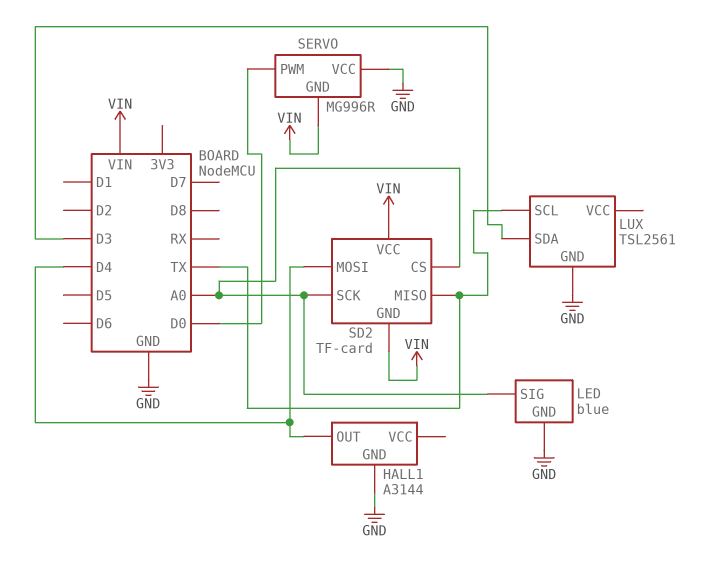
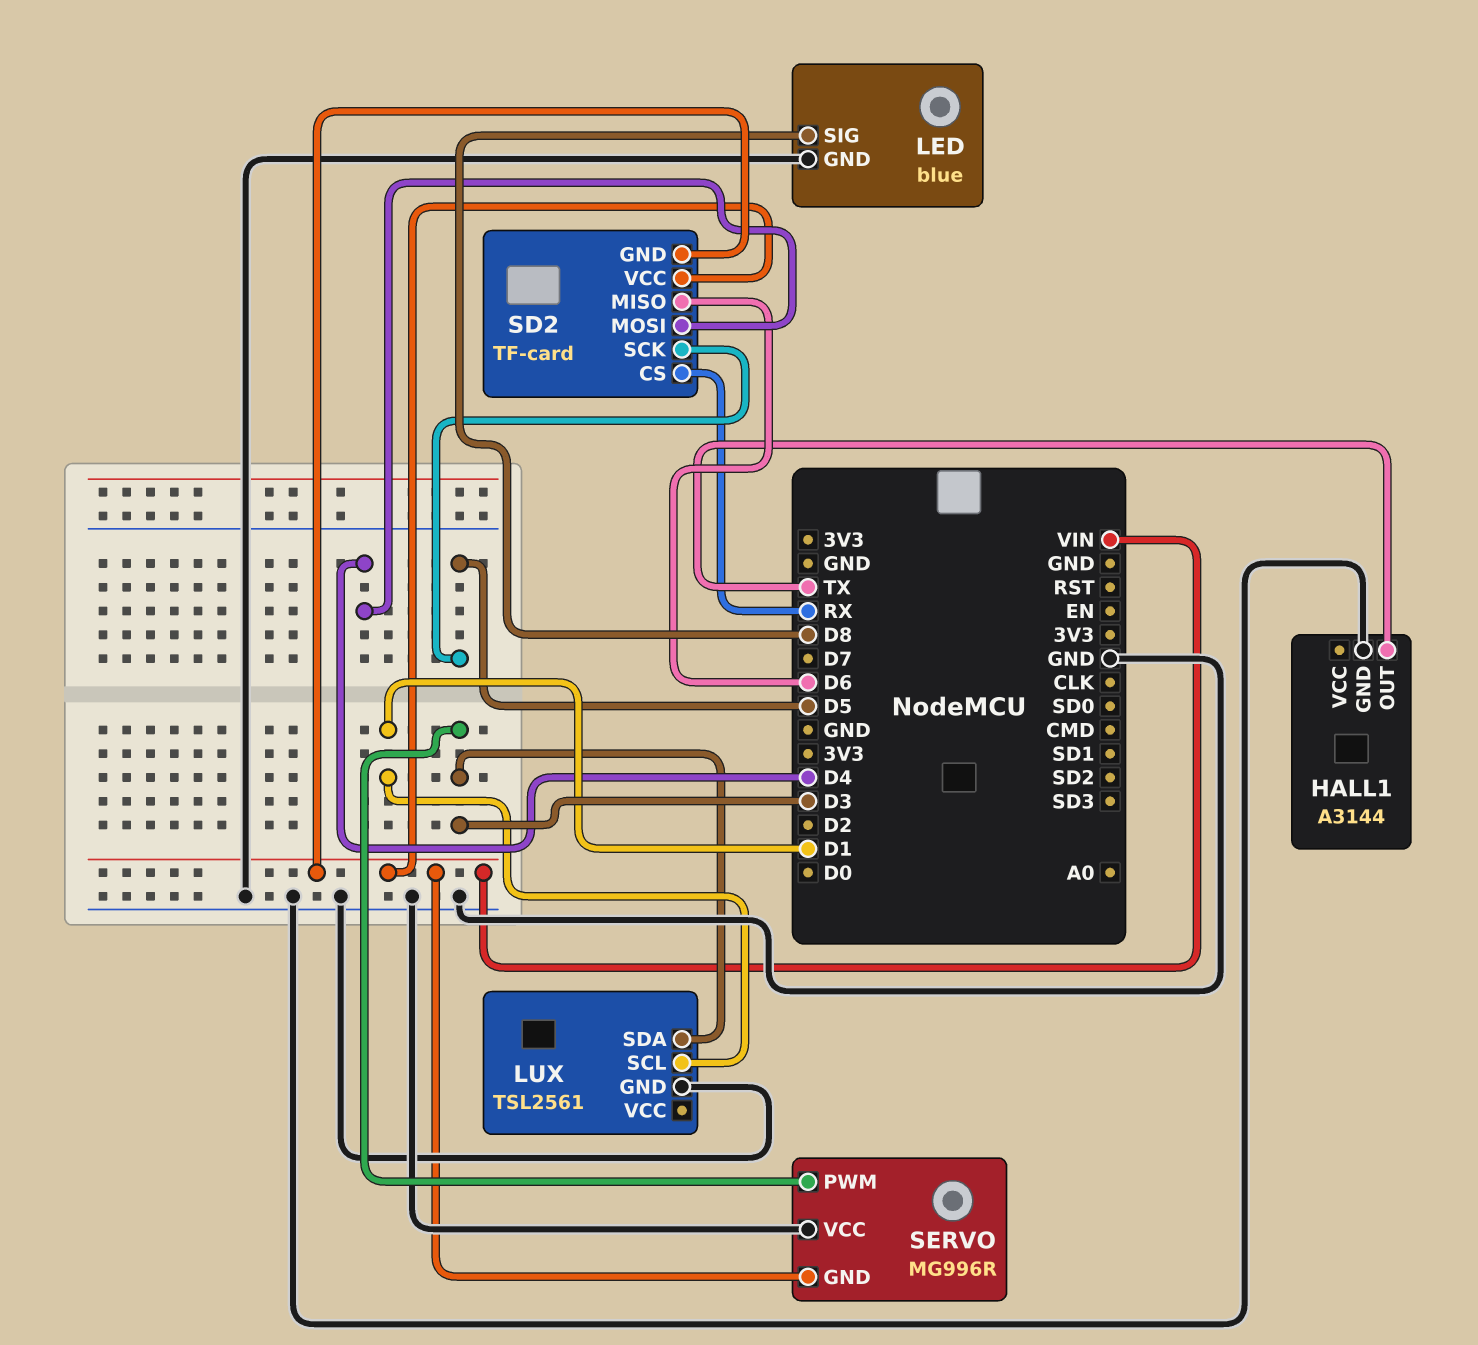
HALL1 pin OUT: D4 -> TX
LED pin SIG: A0 -> D8
LUX pin SCL: TX -> D1
SD2 pin CS: A0 -> RX
SD2 pin MISO: TX -> D6
SD2 pin SCK: A0 -> D5
SERVO pin PWM: D0 -> D3

